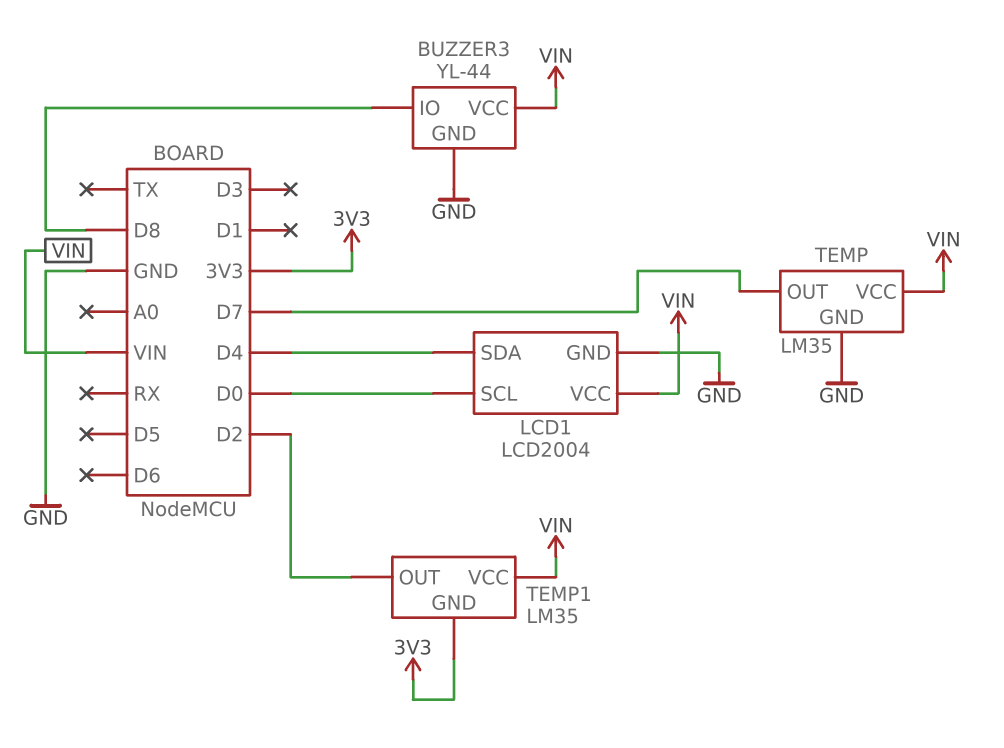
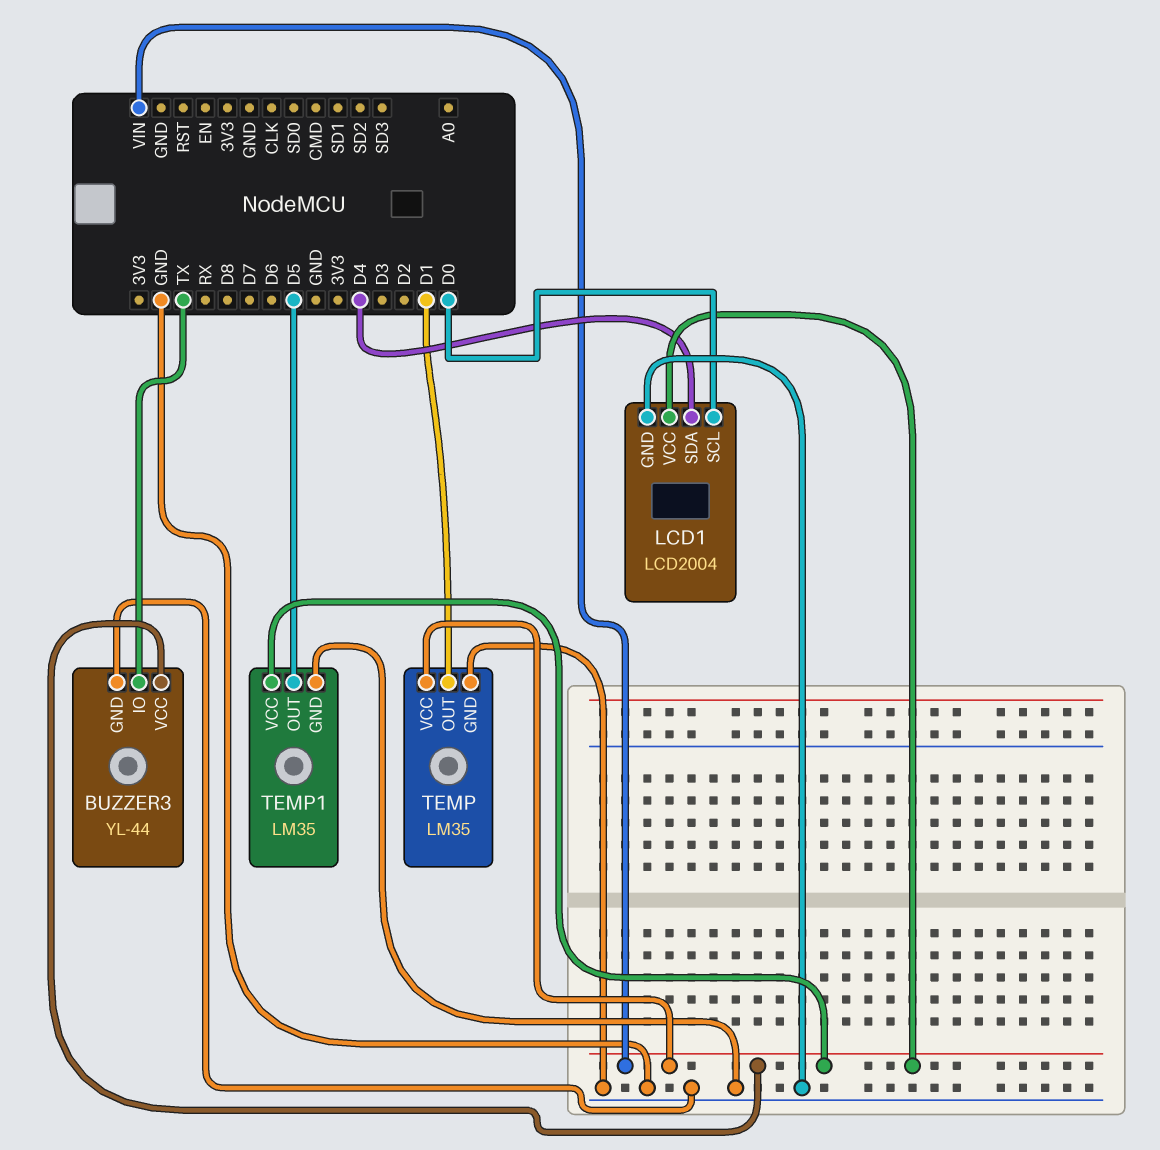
BUZZER3 pin IO: D8 -> TX
TEMP pin OUT: D7 -> D1
TEMP1 pin GND: 3V3 -> GND
TEMP1 pin OUT: D2 -> D5

